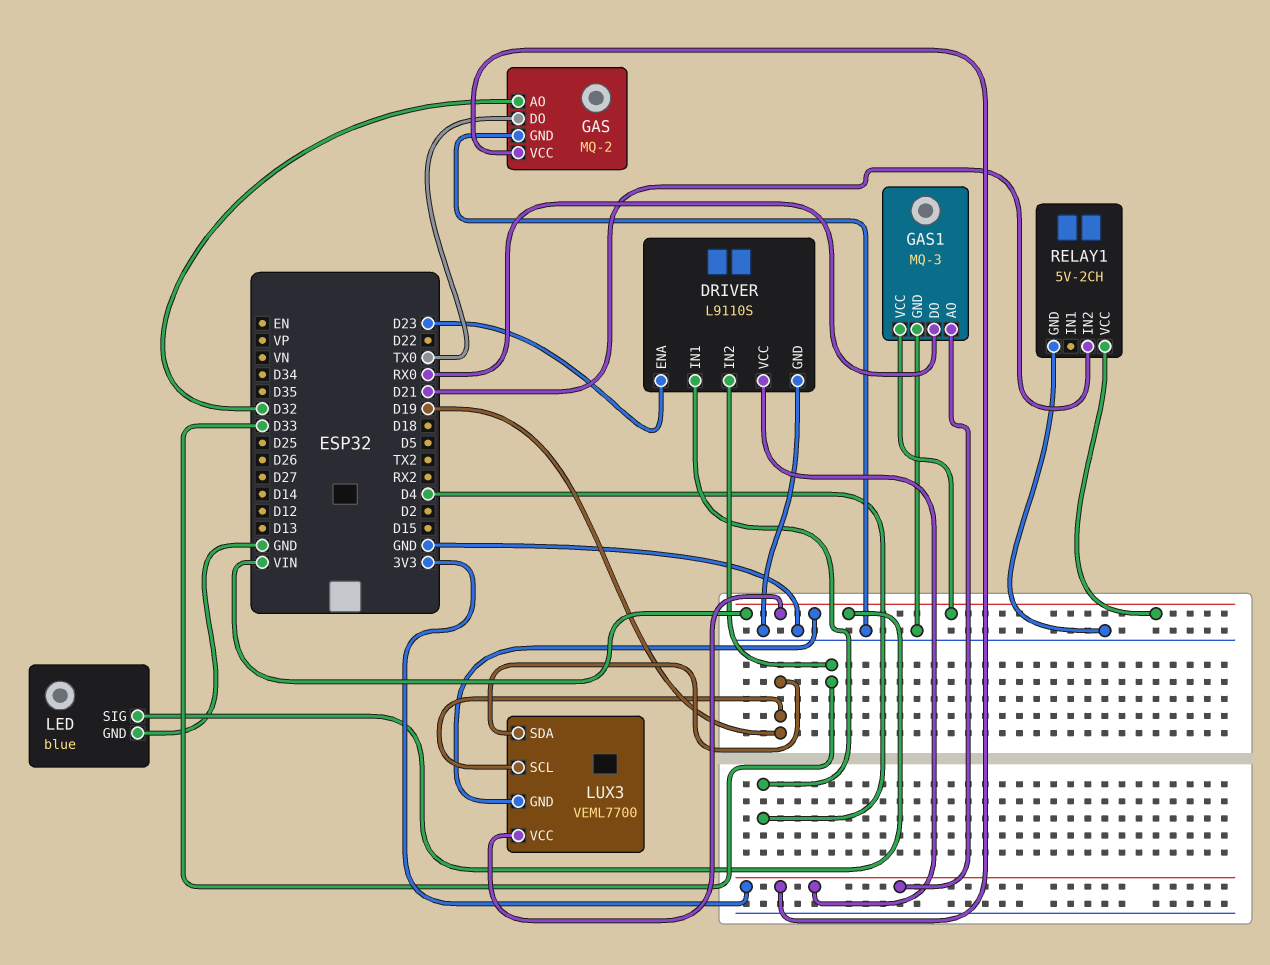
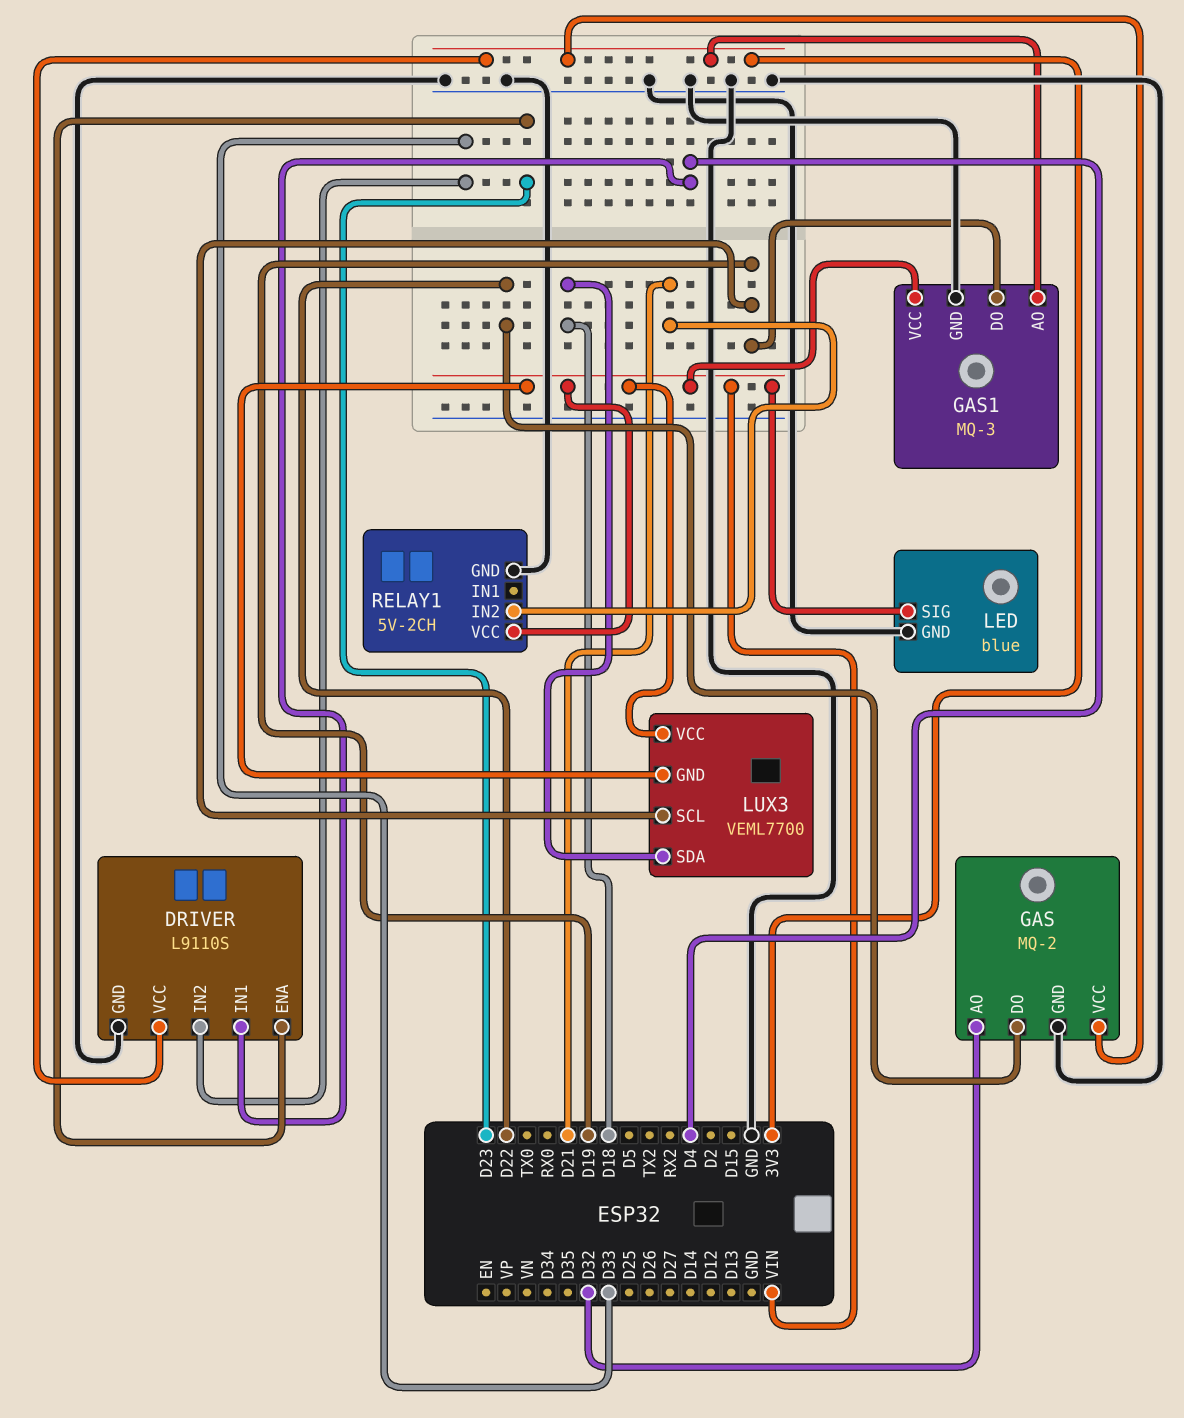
GAS pin DO: TX0 -> D22
GAS1 pin DO: RX0 -> D19
LUX3 pin SDA: D19 -> D18

